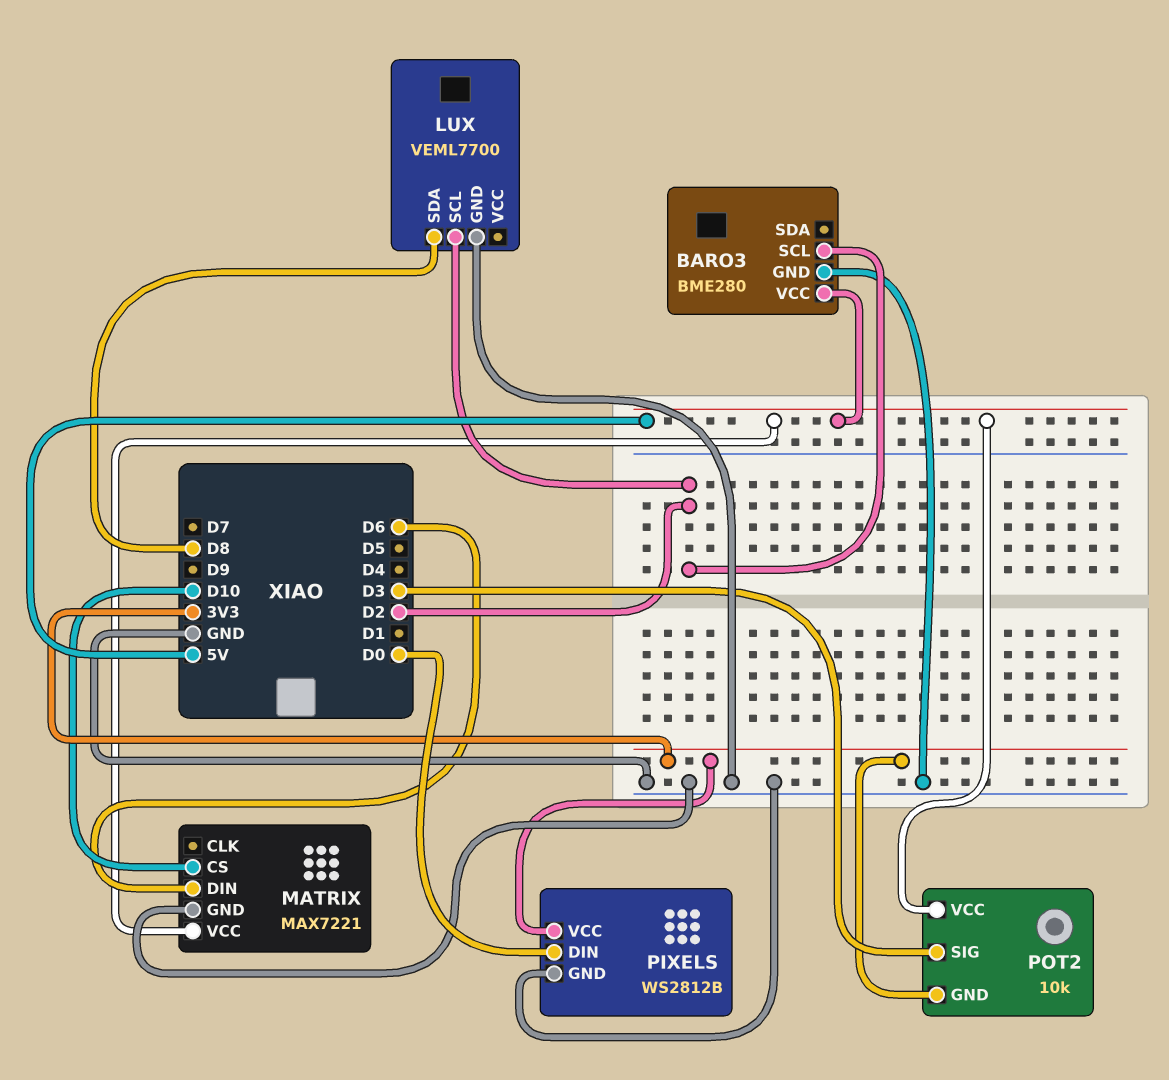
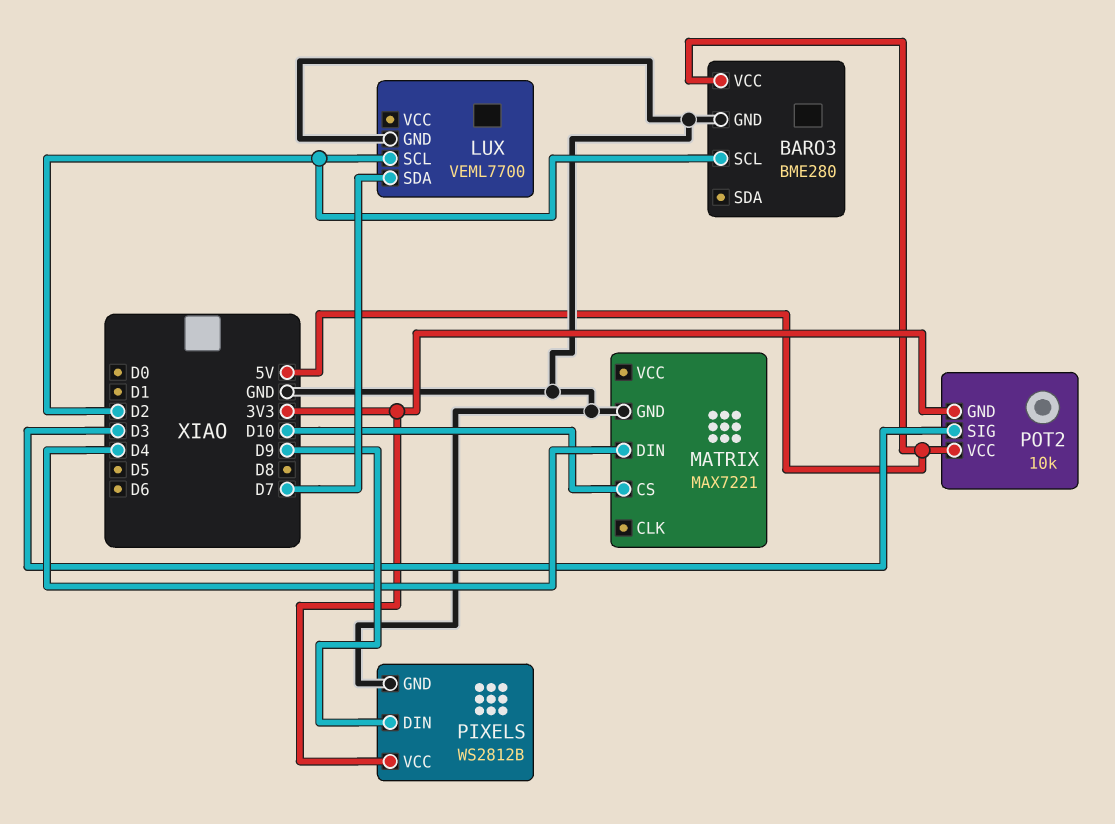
LUX pin SDA: D8 -> D7
MATRIX pin DIN: D6 -> D4
MATRIX pin VCC: 5V -> none
PIXELS pin DIN: D0 -> D9

